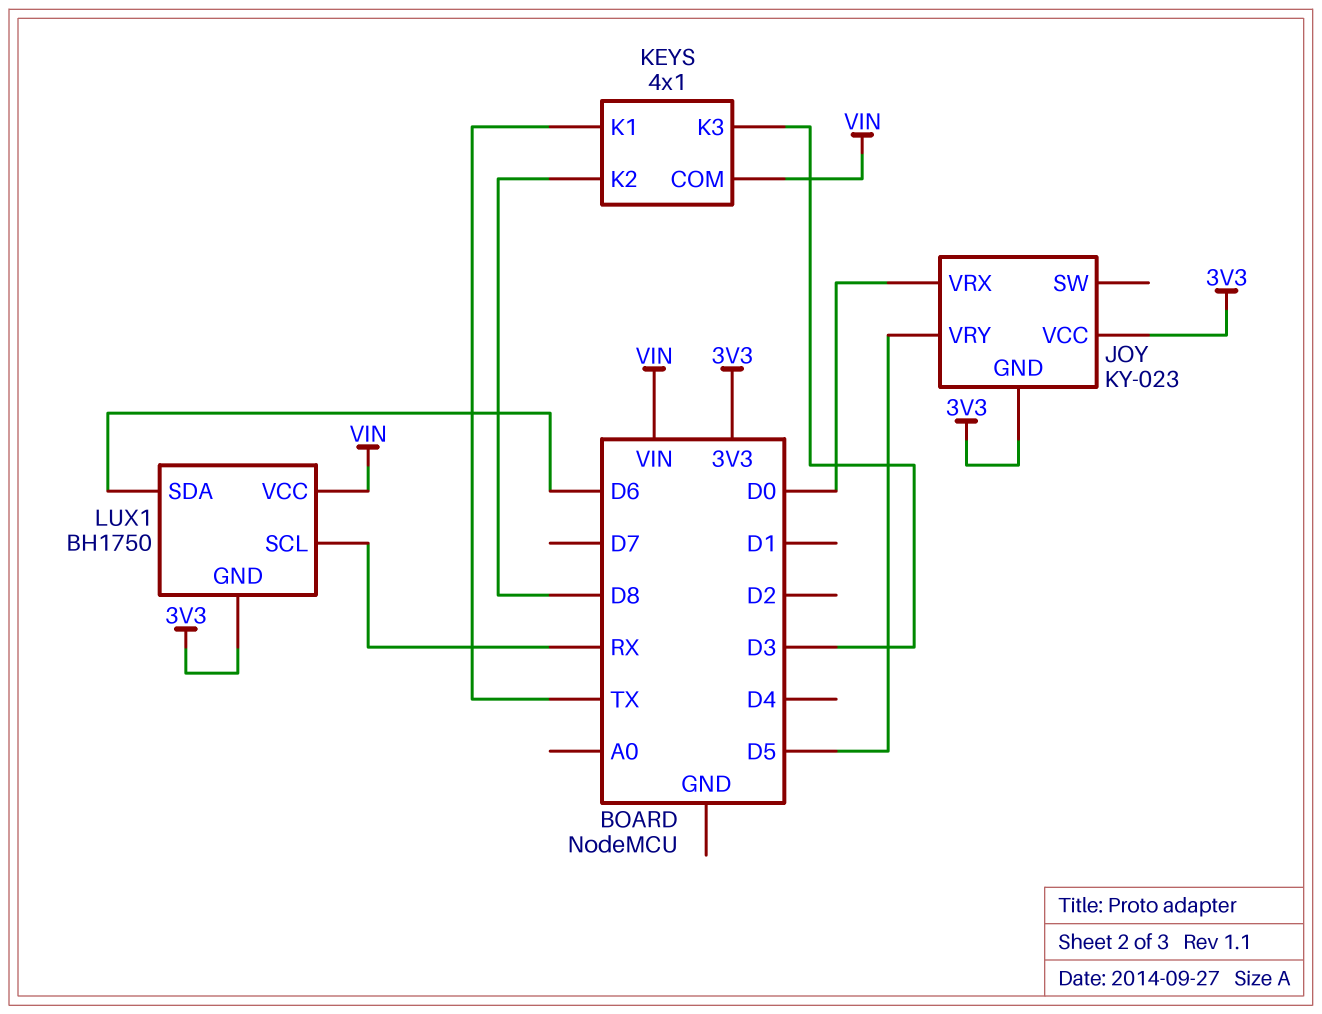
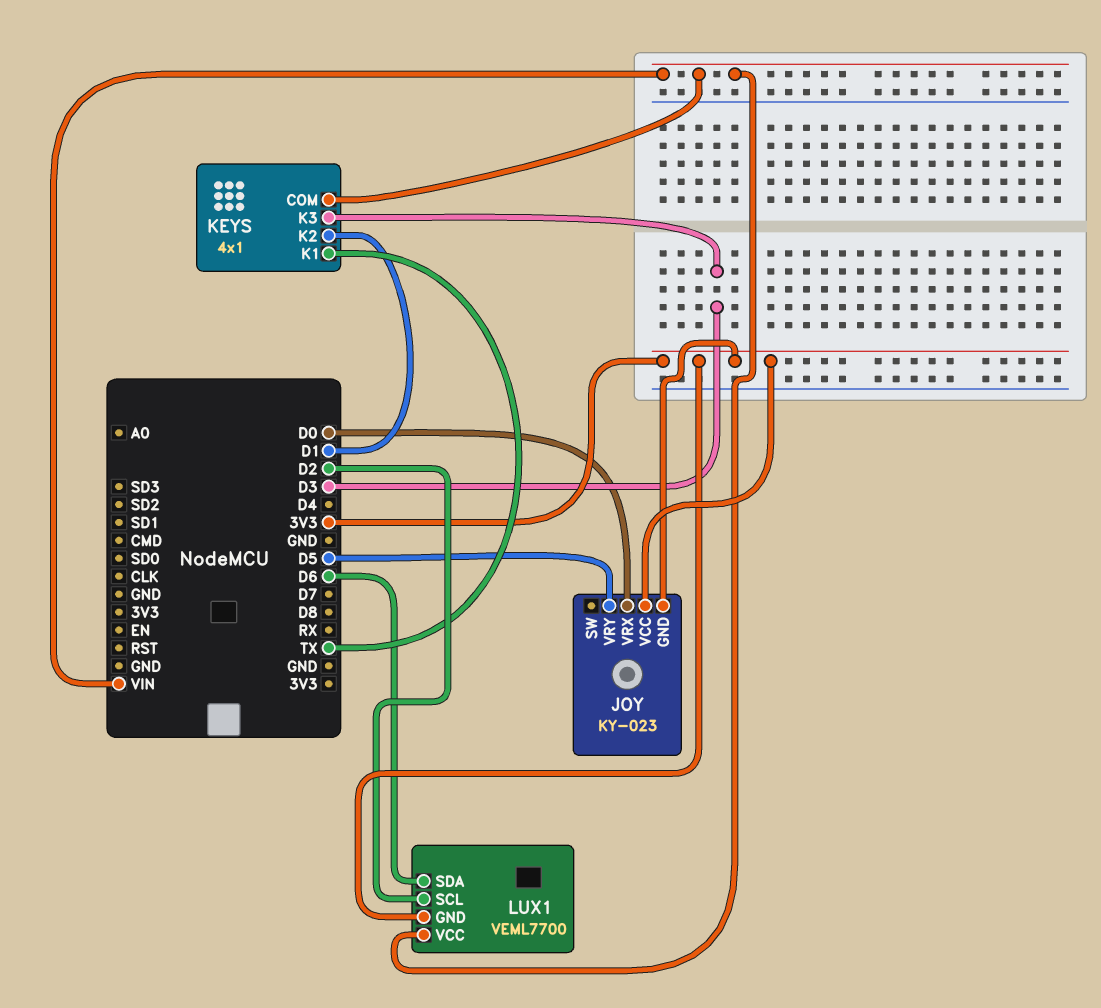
KEYS pin K2: D8 -> D1
LUX1: BH1750 -> VEML7700
LUX1 pin SCL: RX -> D2

